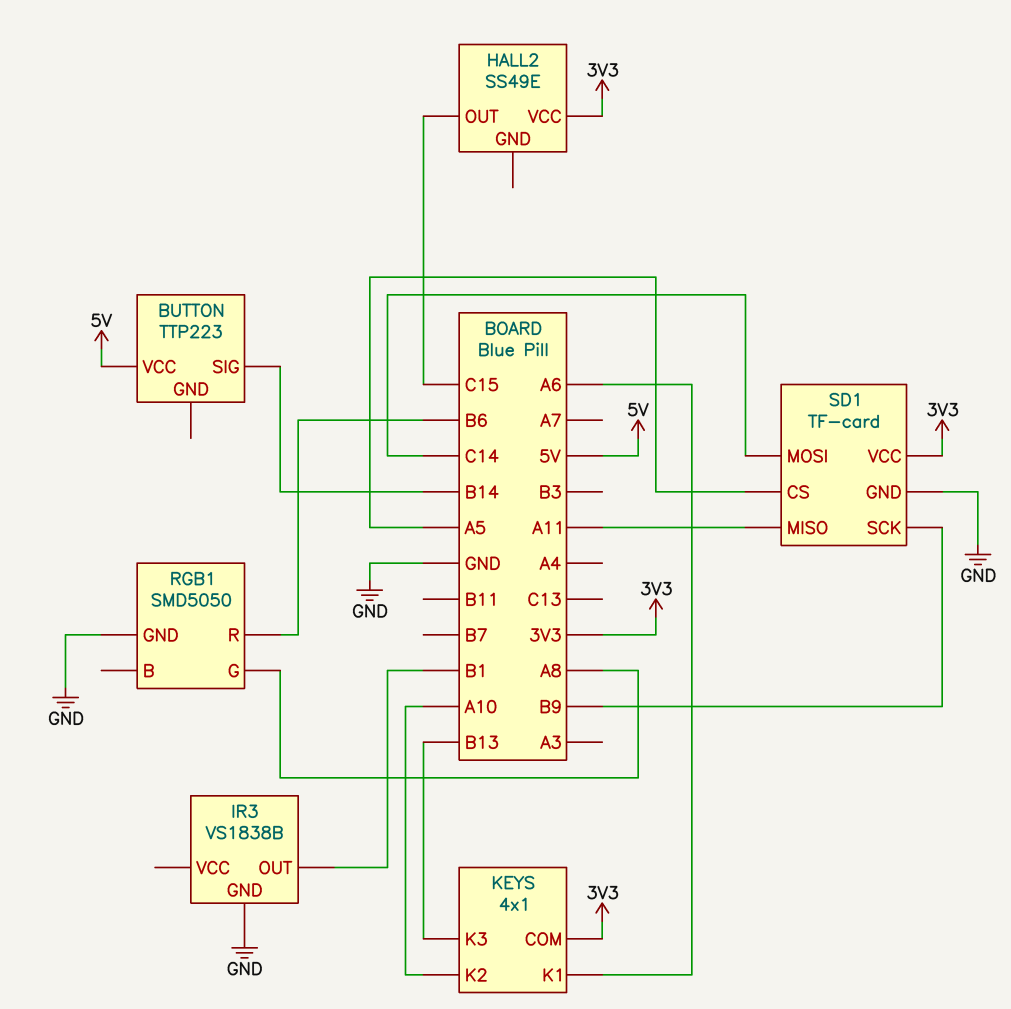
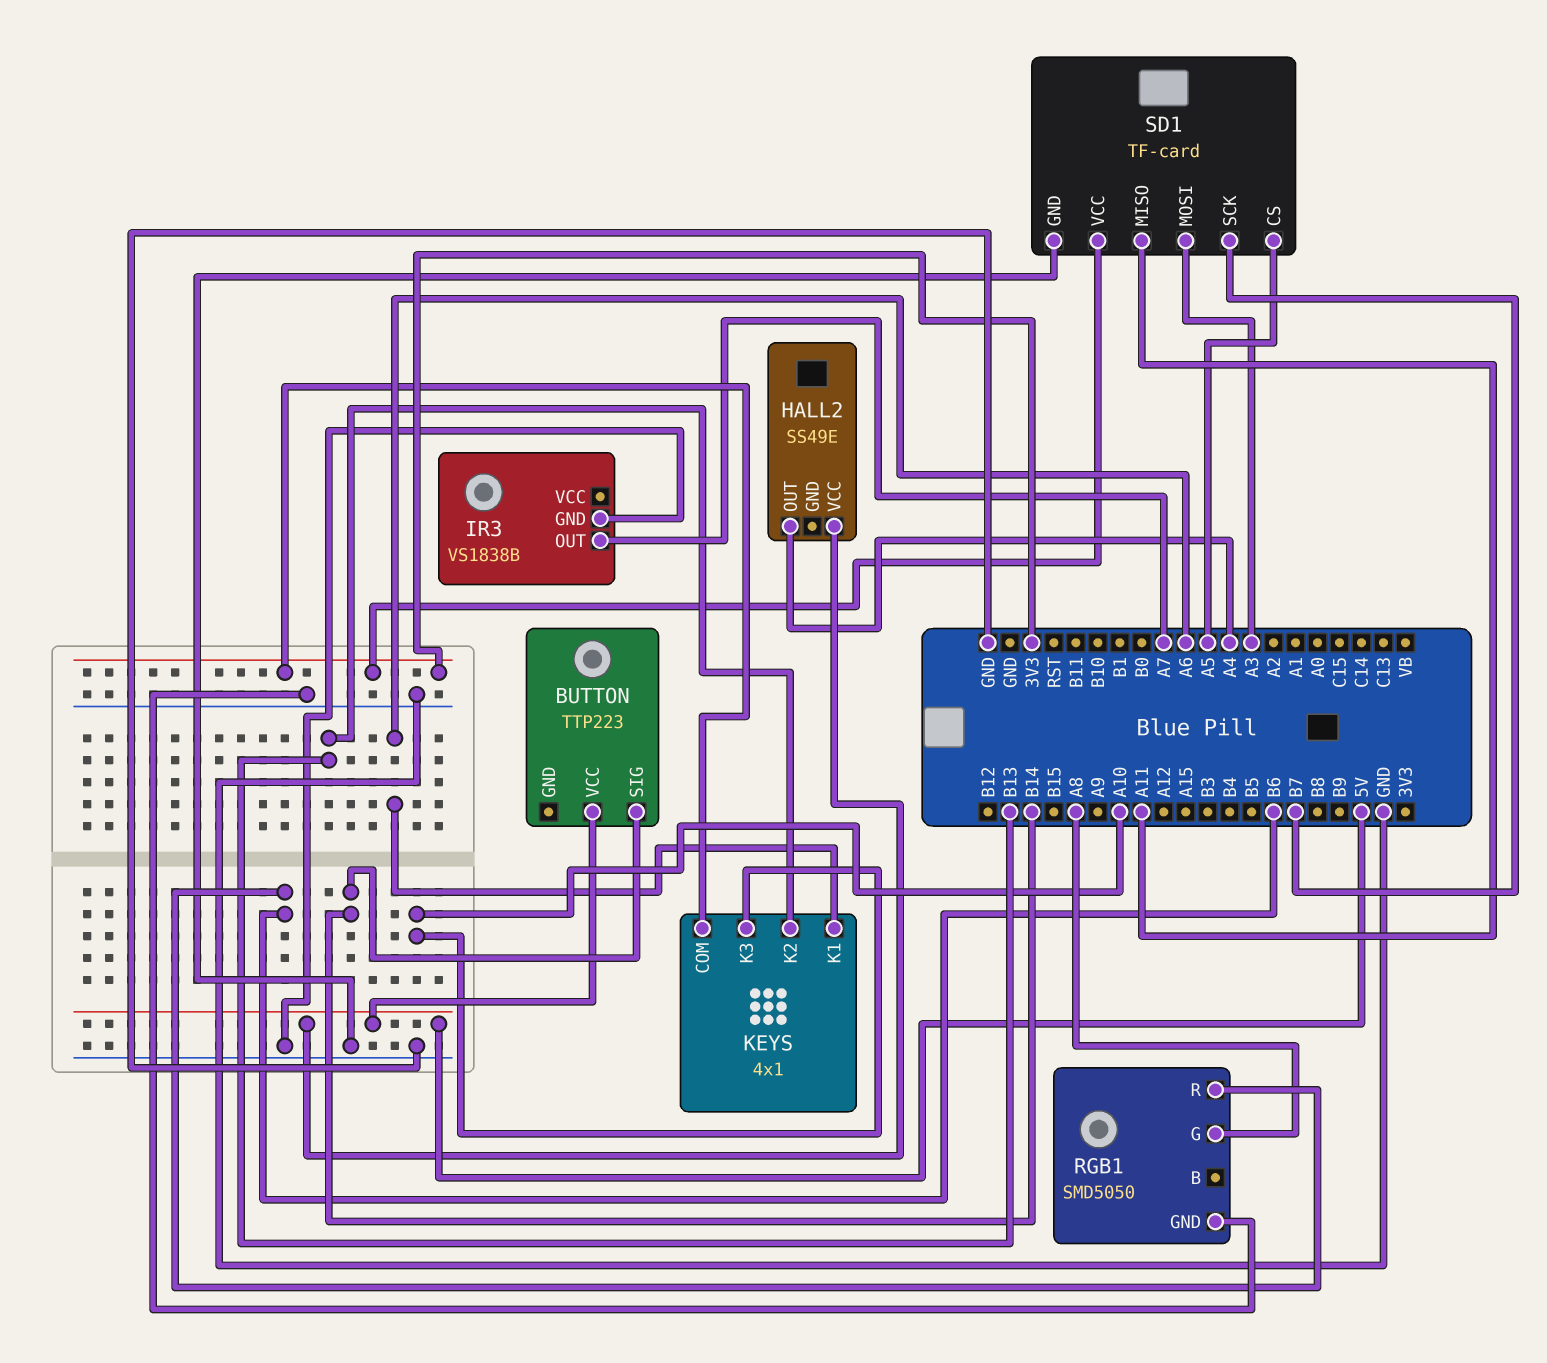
HALL2 pin OUT: C15 -> A4
HALL2 pin VCC: 3V3 -> 5V
IR3 pin OUT: B1 -> A7
KEYS pin K2: A10 -> B13
KEYS pin K3: B13 -> A10
SD1 pin MOSI: C14 -> A3
SD1 pin SCK: B9 -> B7

